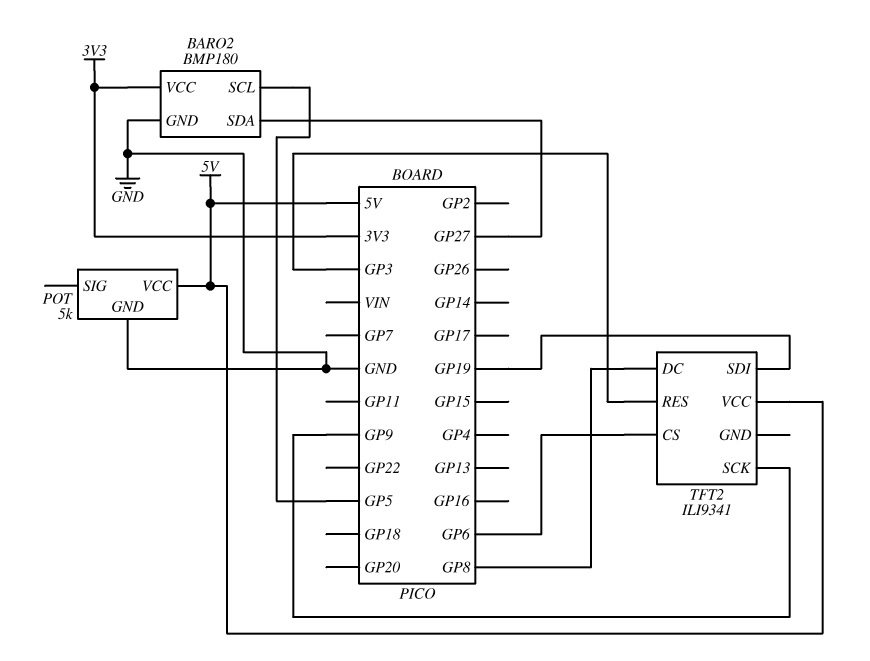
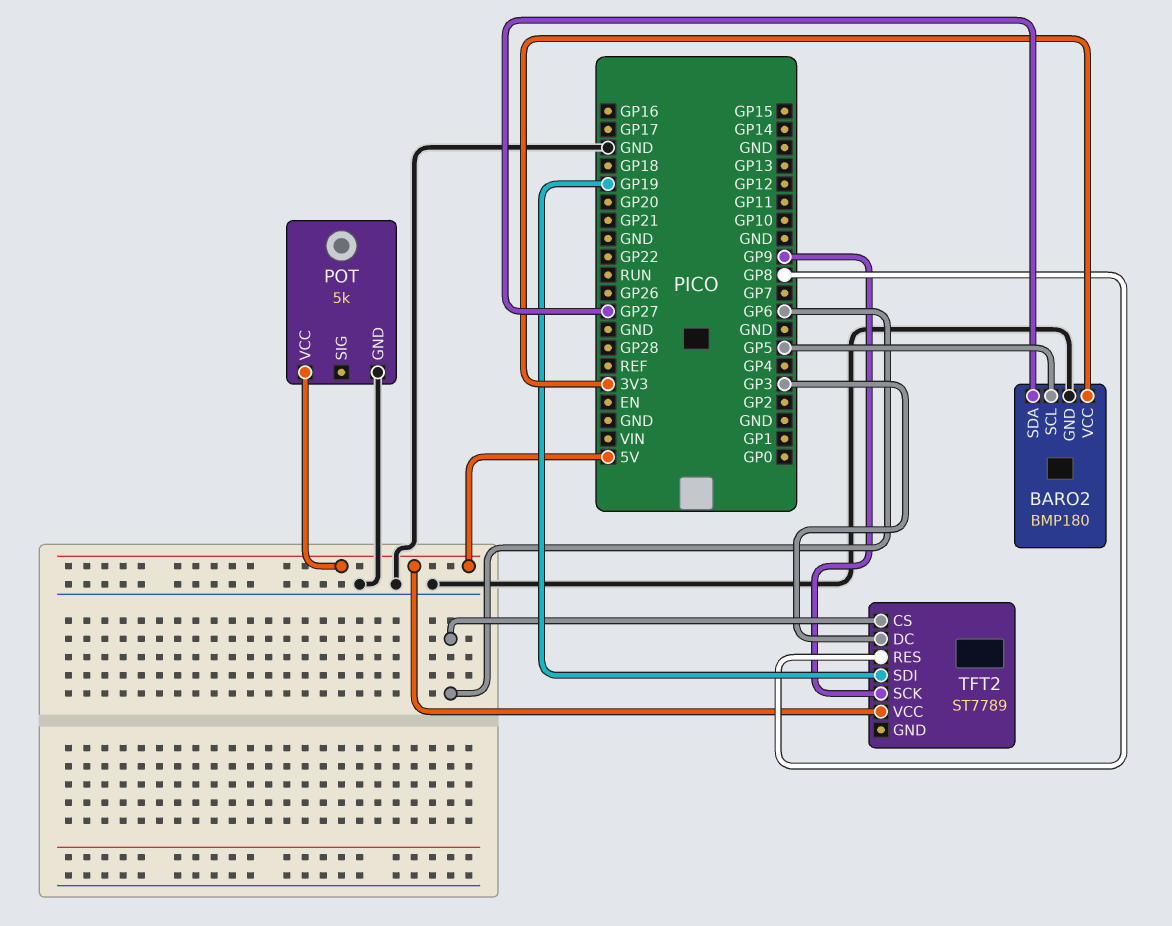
TFT2: ILI9341 -> ST7789
TFT2 pin DC: GP8 -> GP3
TFT2 pin RES: GP3 -> GP8

